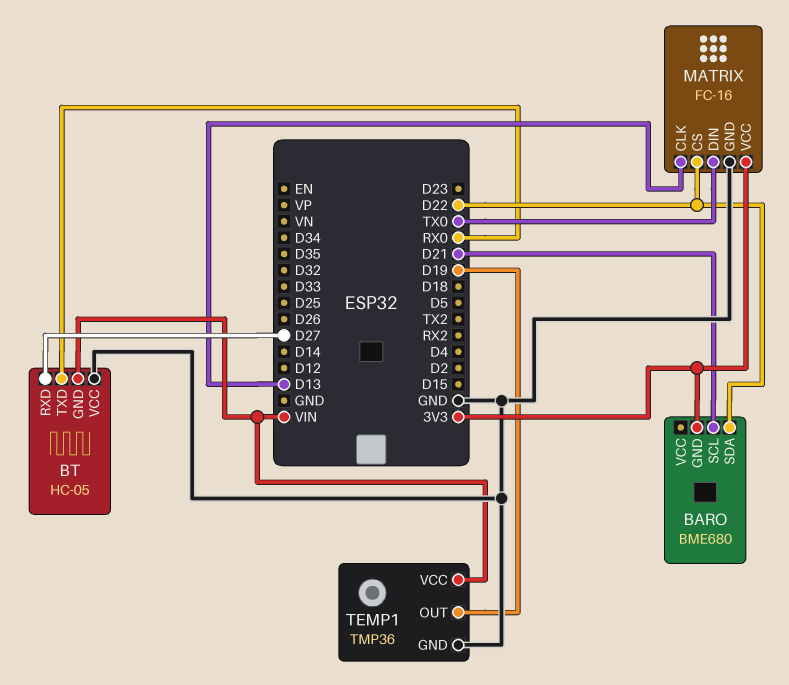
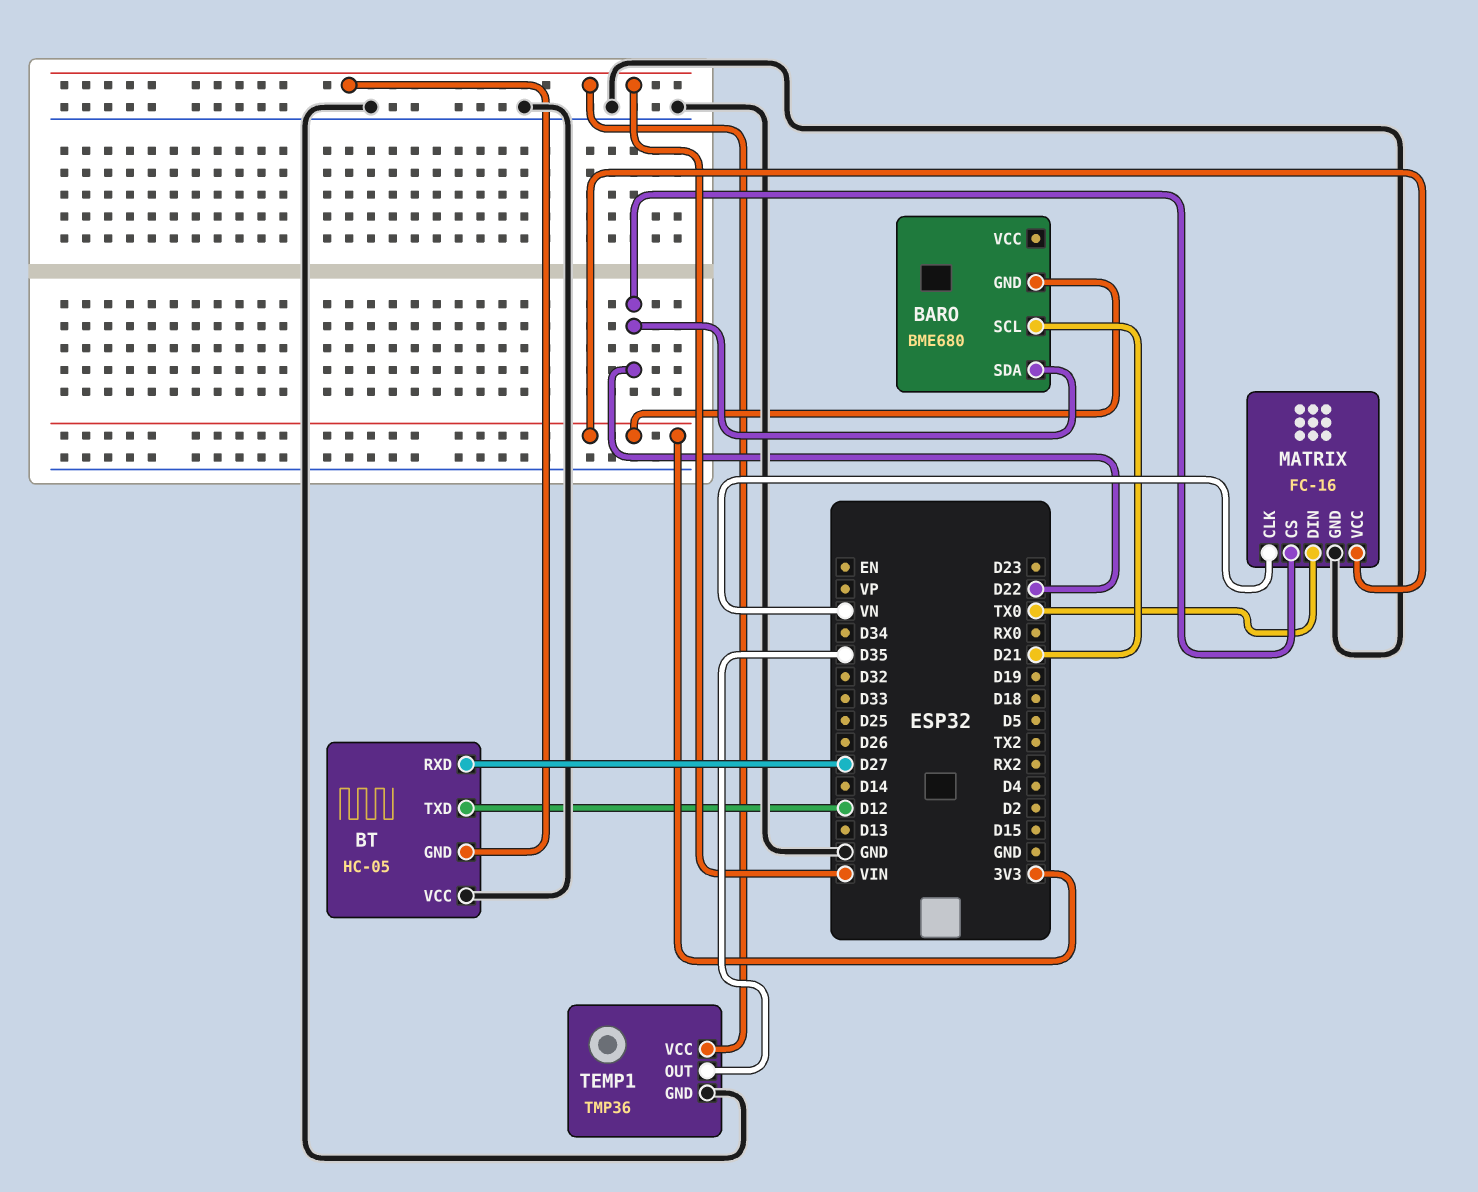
BT pin TXD: RX0 -> D12
MATRIX pin CLK: D13 -> VN
TEMP1 pin OUT: D19 -> D35

